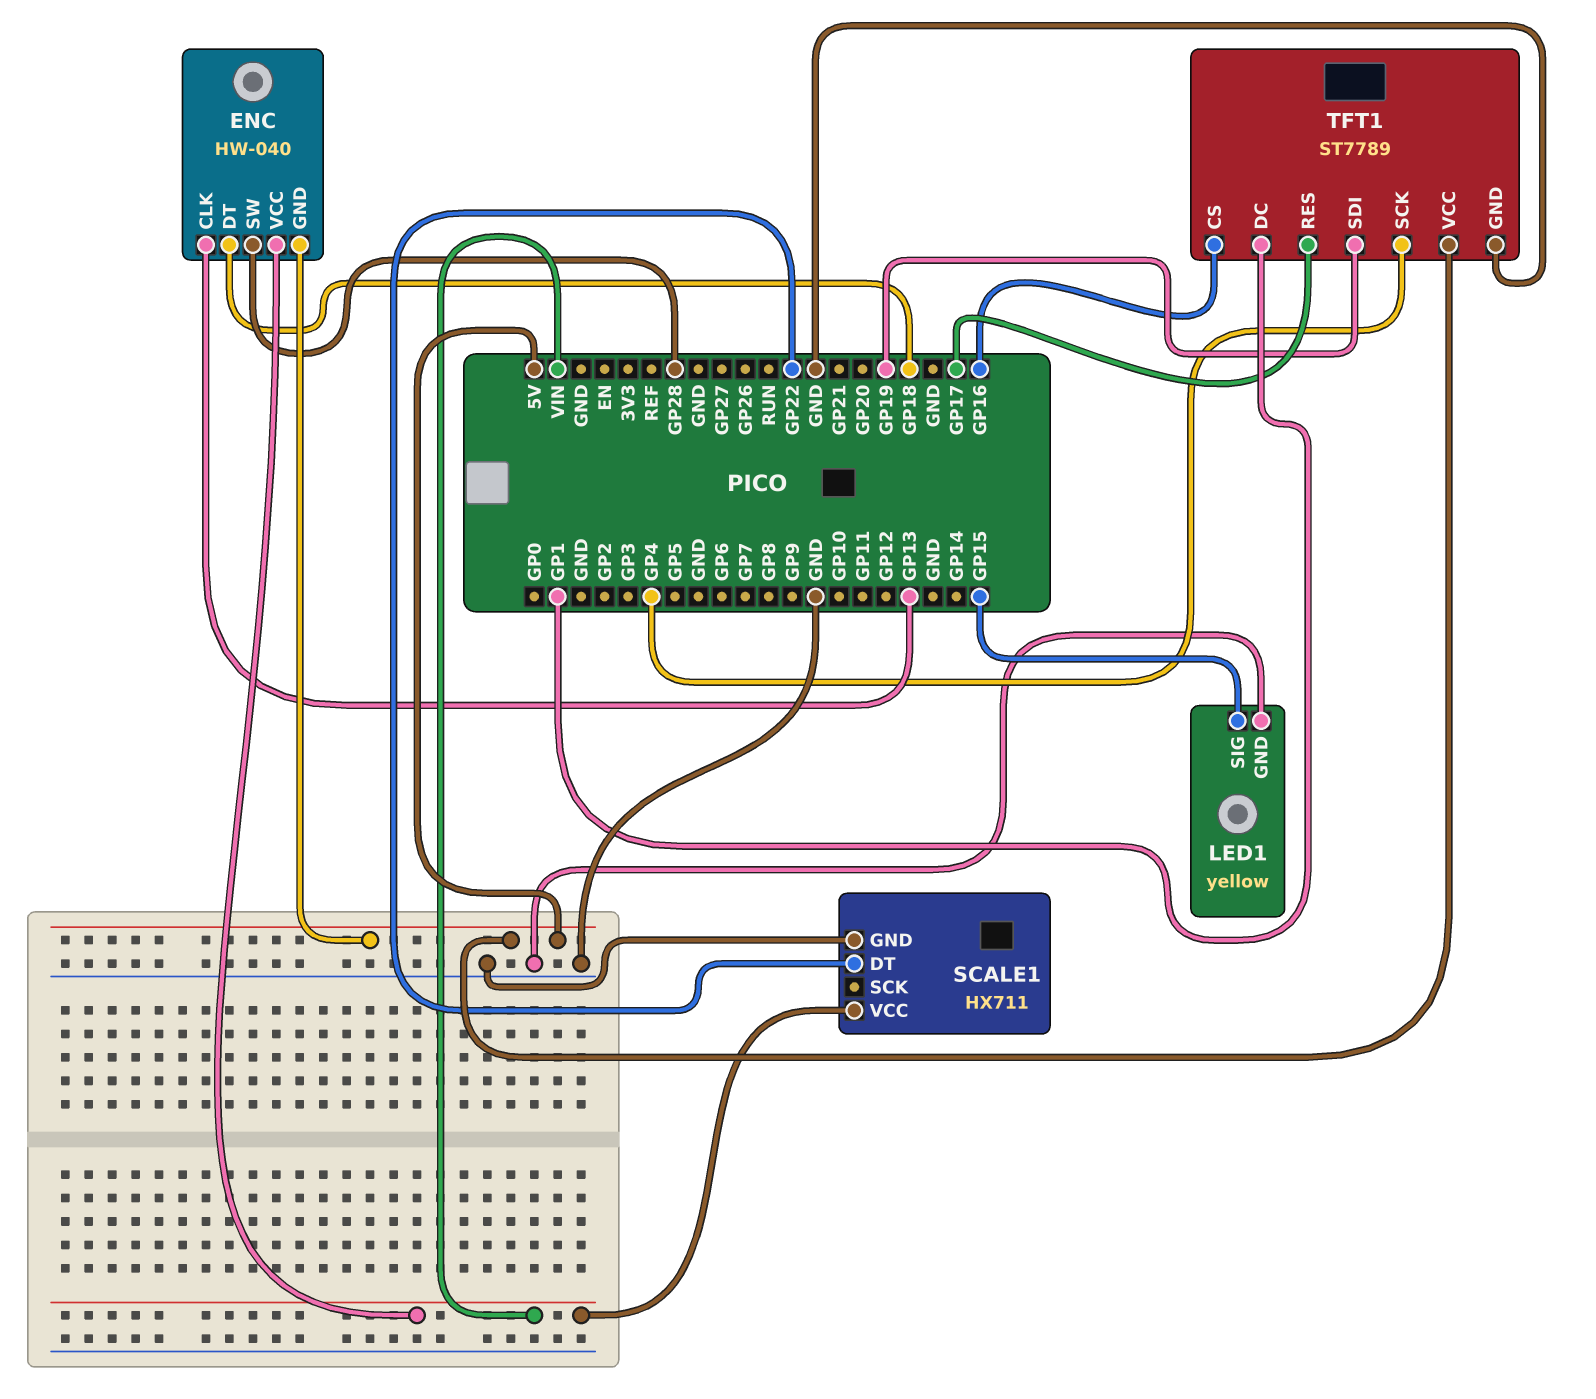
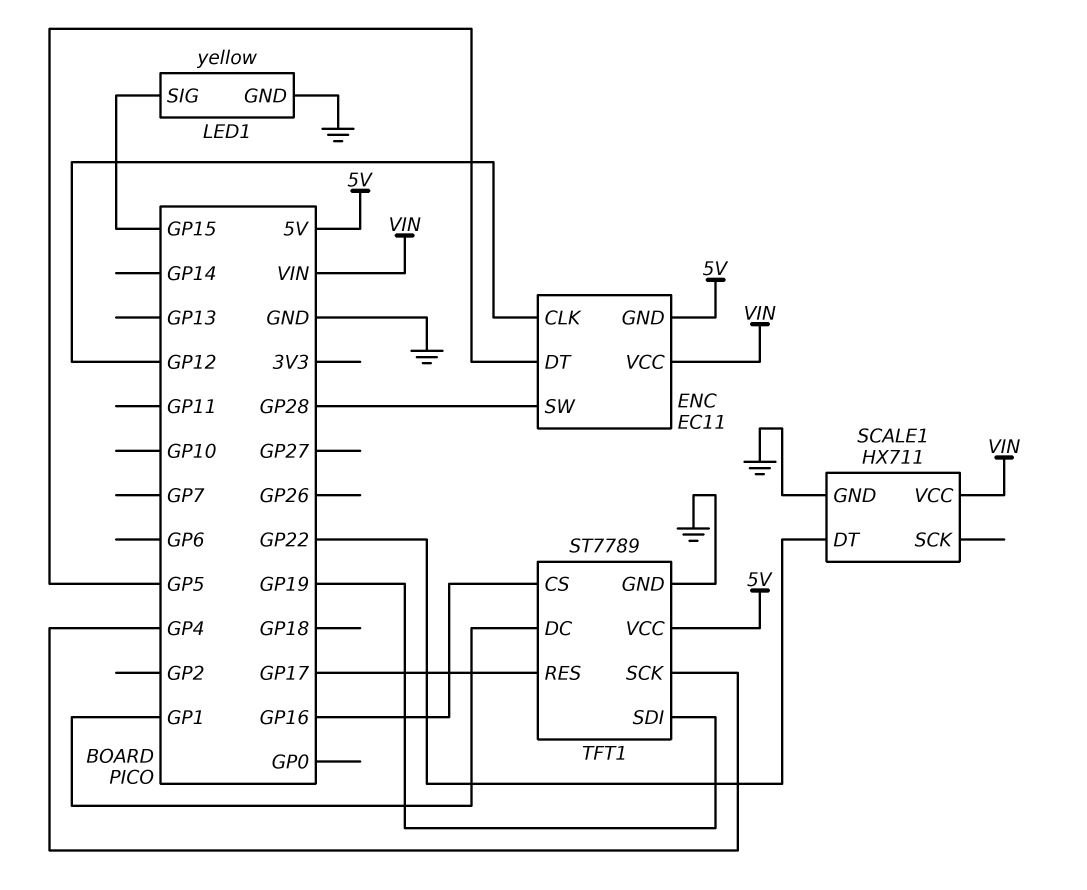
ENC: HW-040 -> EC11
ENC pin CLK: GP13 -> GP12
ENC pin DT: GP18 -> GP5

